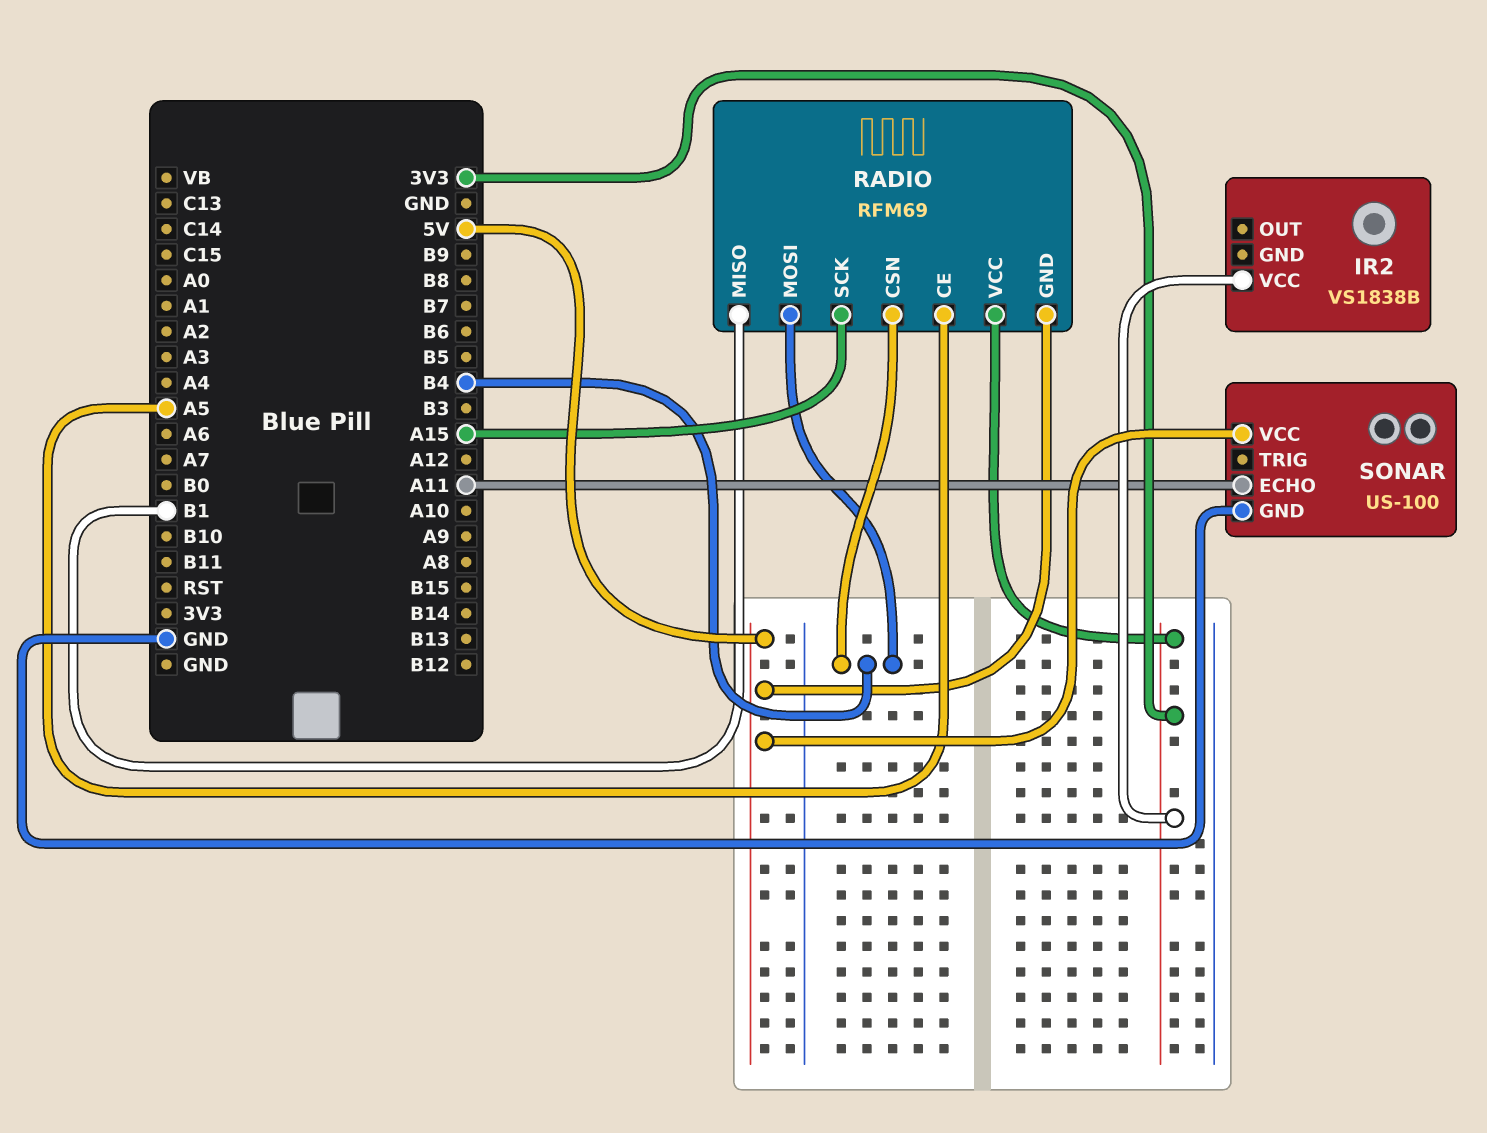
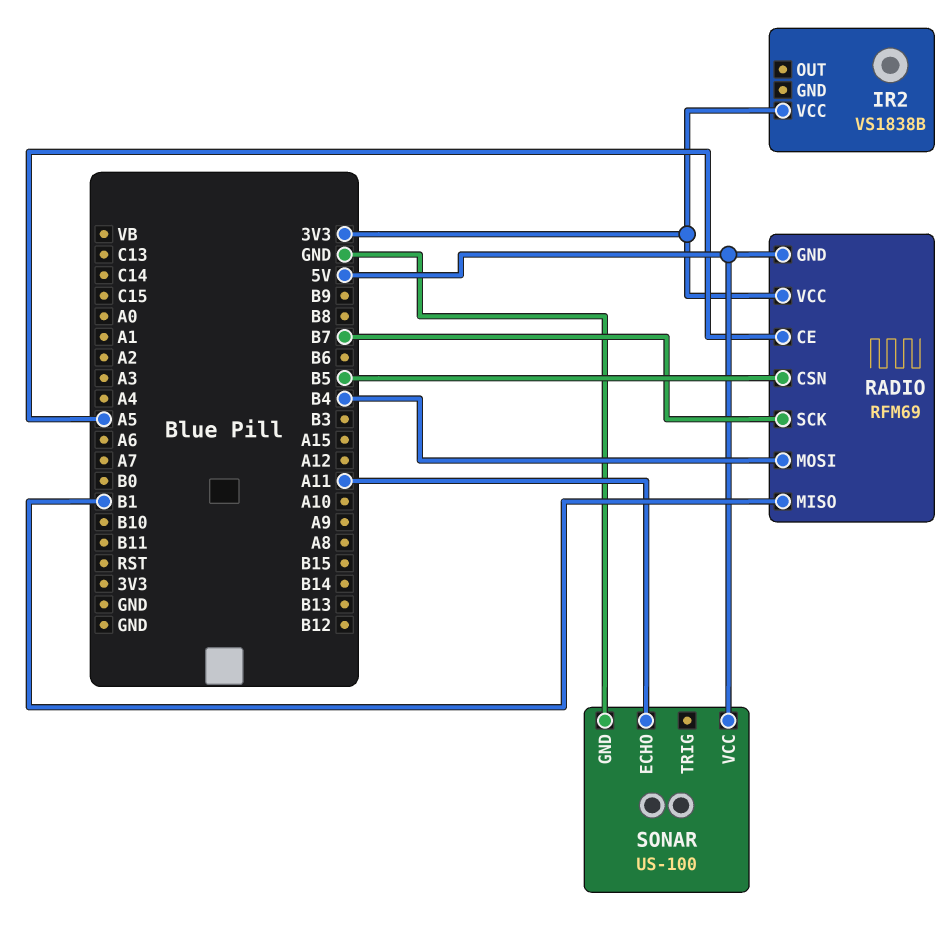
RADIO pin CSN: B4 -> B5
RADIO pin SCK: A15 -> B7

